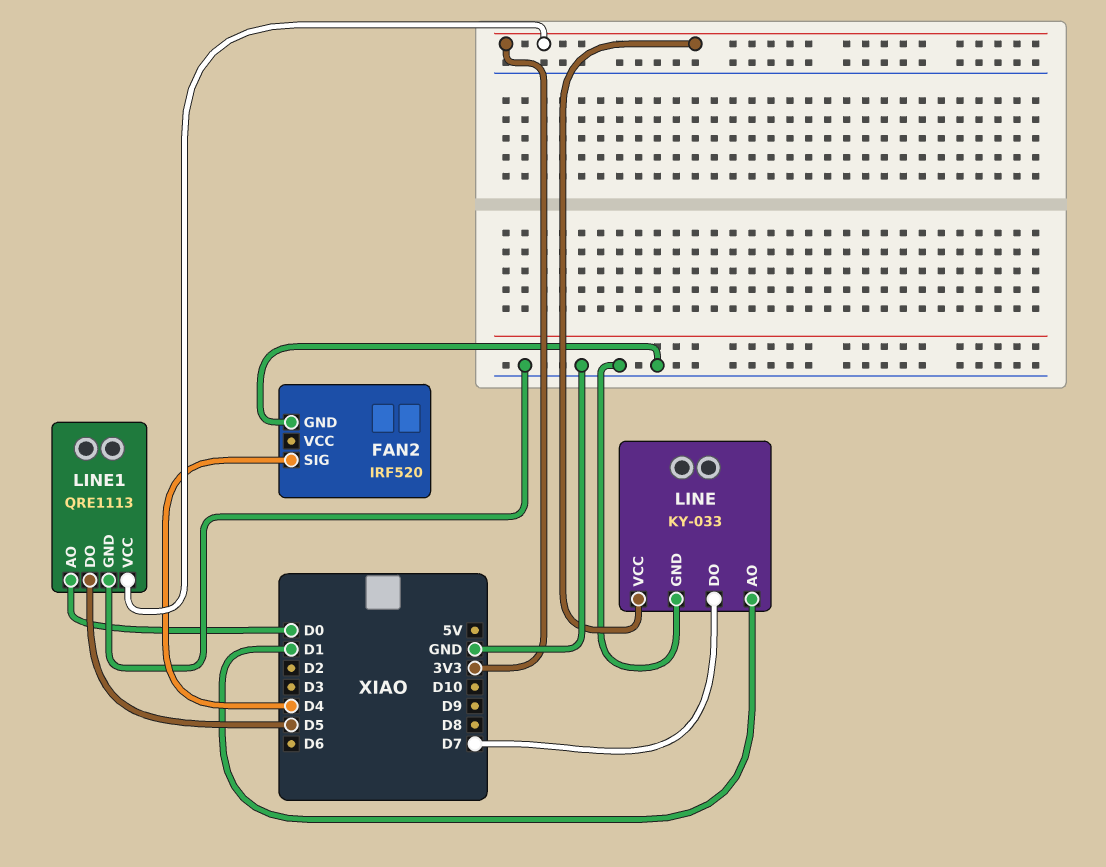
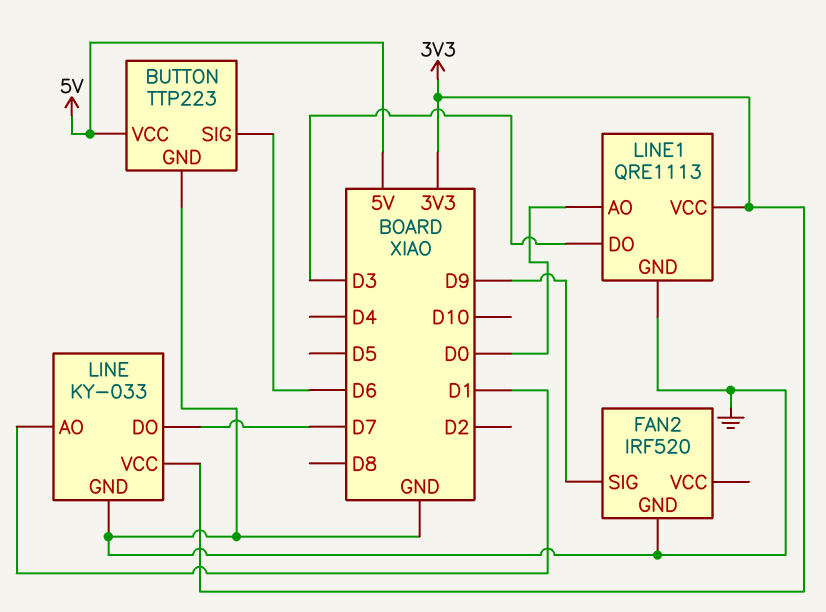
BUTTON: none -> TTP223
BUTTON pin GND: none -> GND
BUTTON pin SIG: none -> D6
BUTTON pin VCC: none -> 5V
FAN2 pin SIG: D4 -> D9
LINE1 pin DO: D5 -> D3

